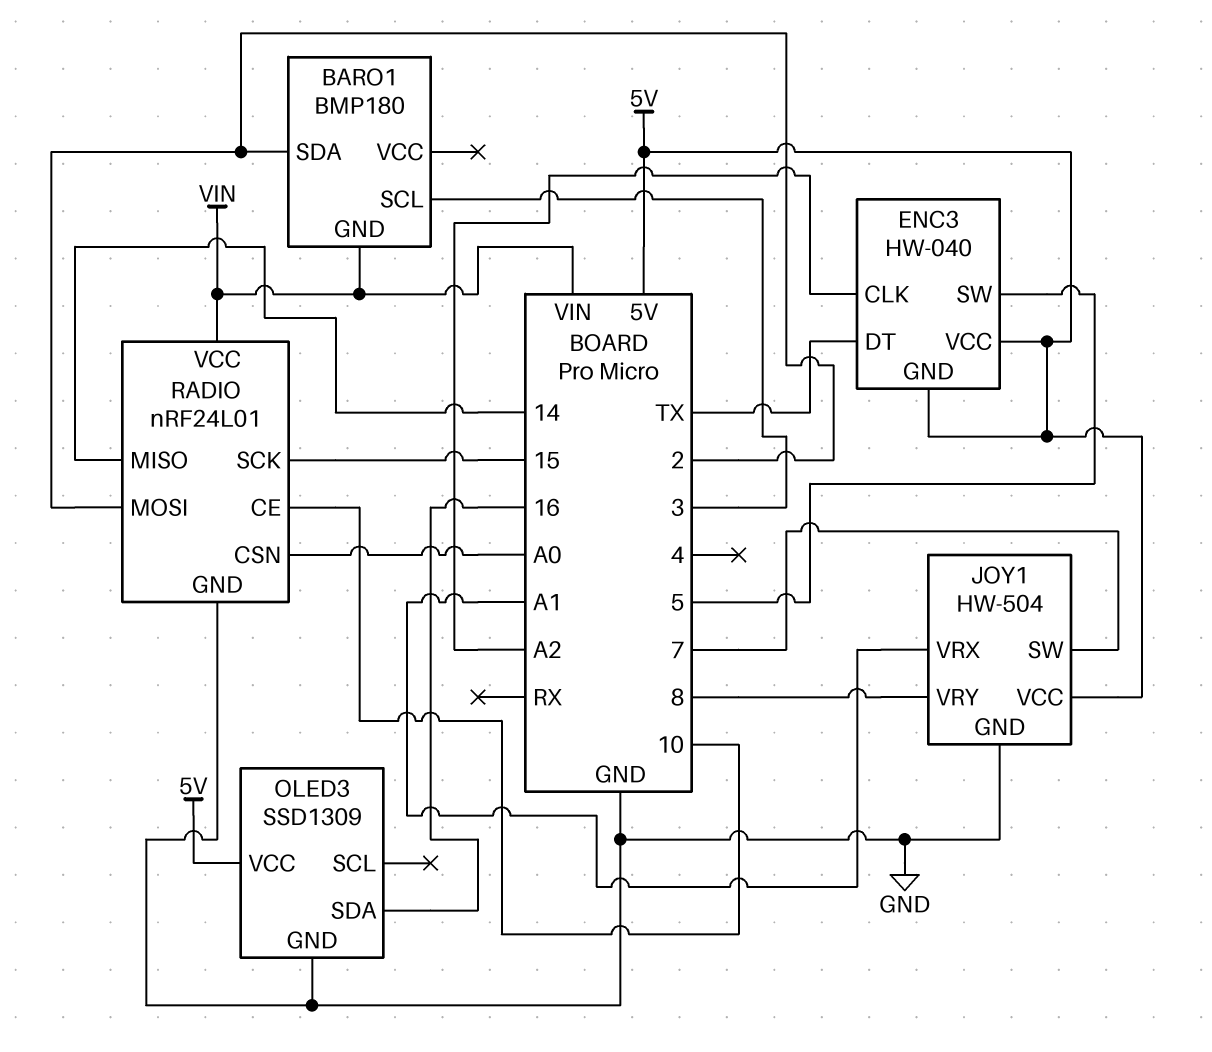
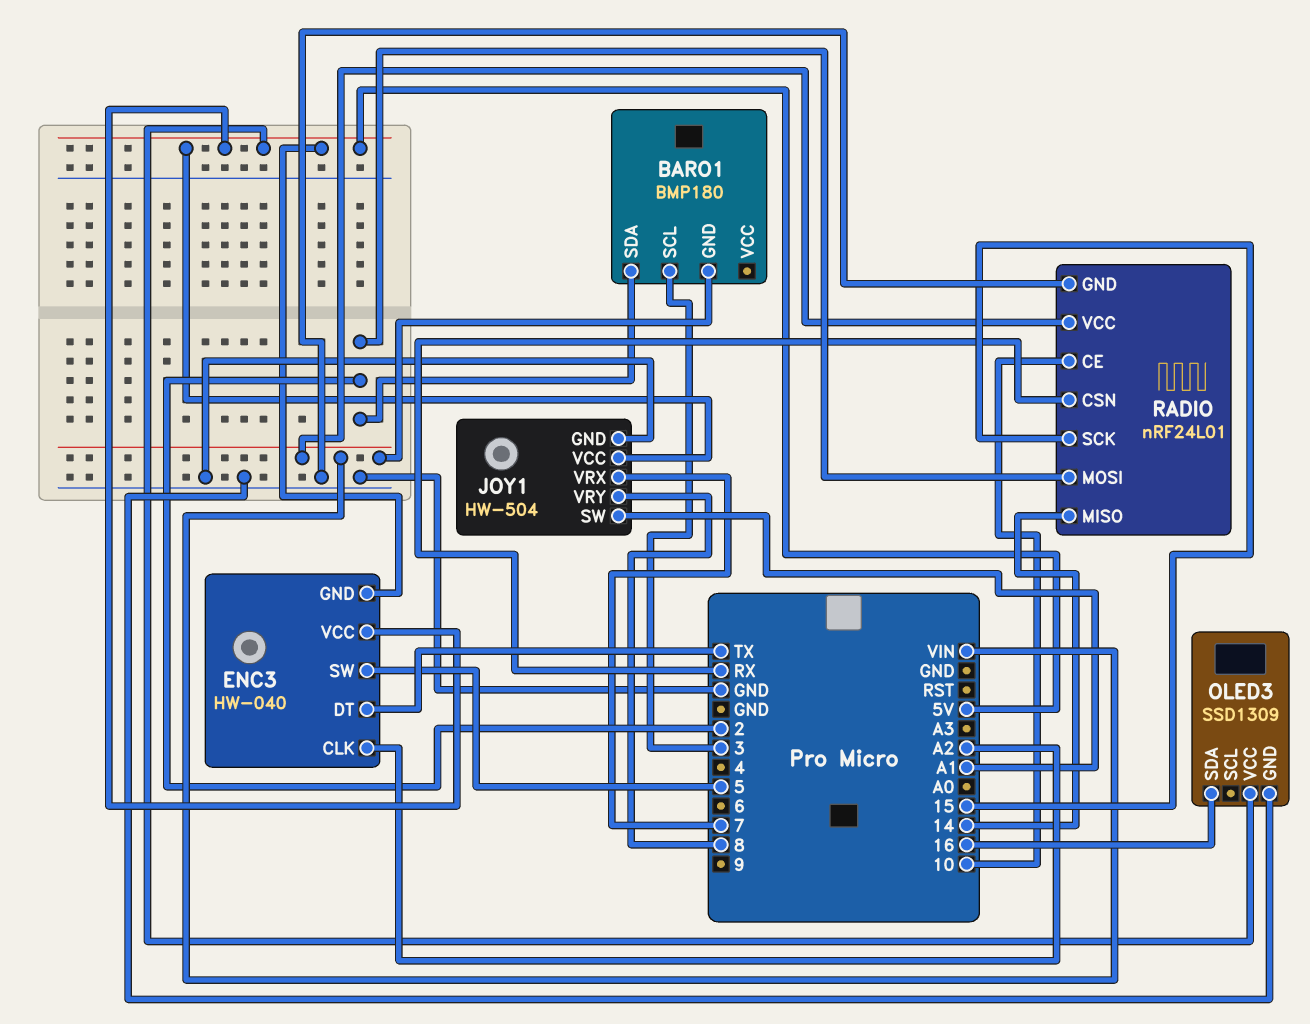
JOY1 pin SW: 7 -> A1
JOY1 pin VRX: A1 -> 7
RADIO pin CSN: A0 -> RX

